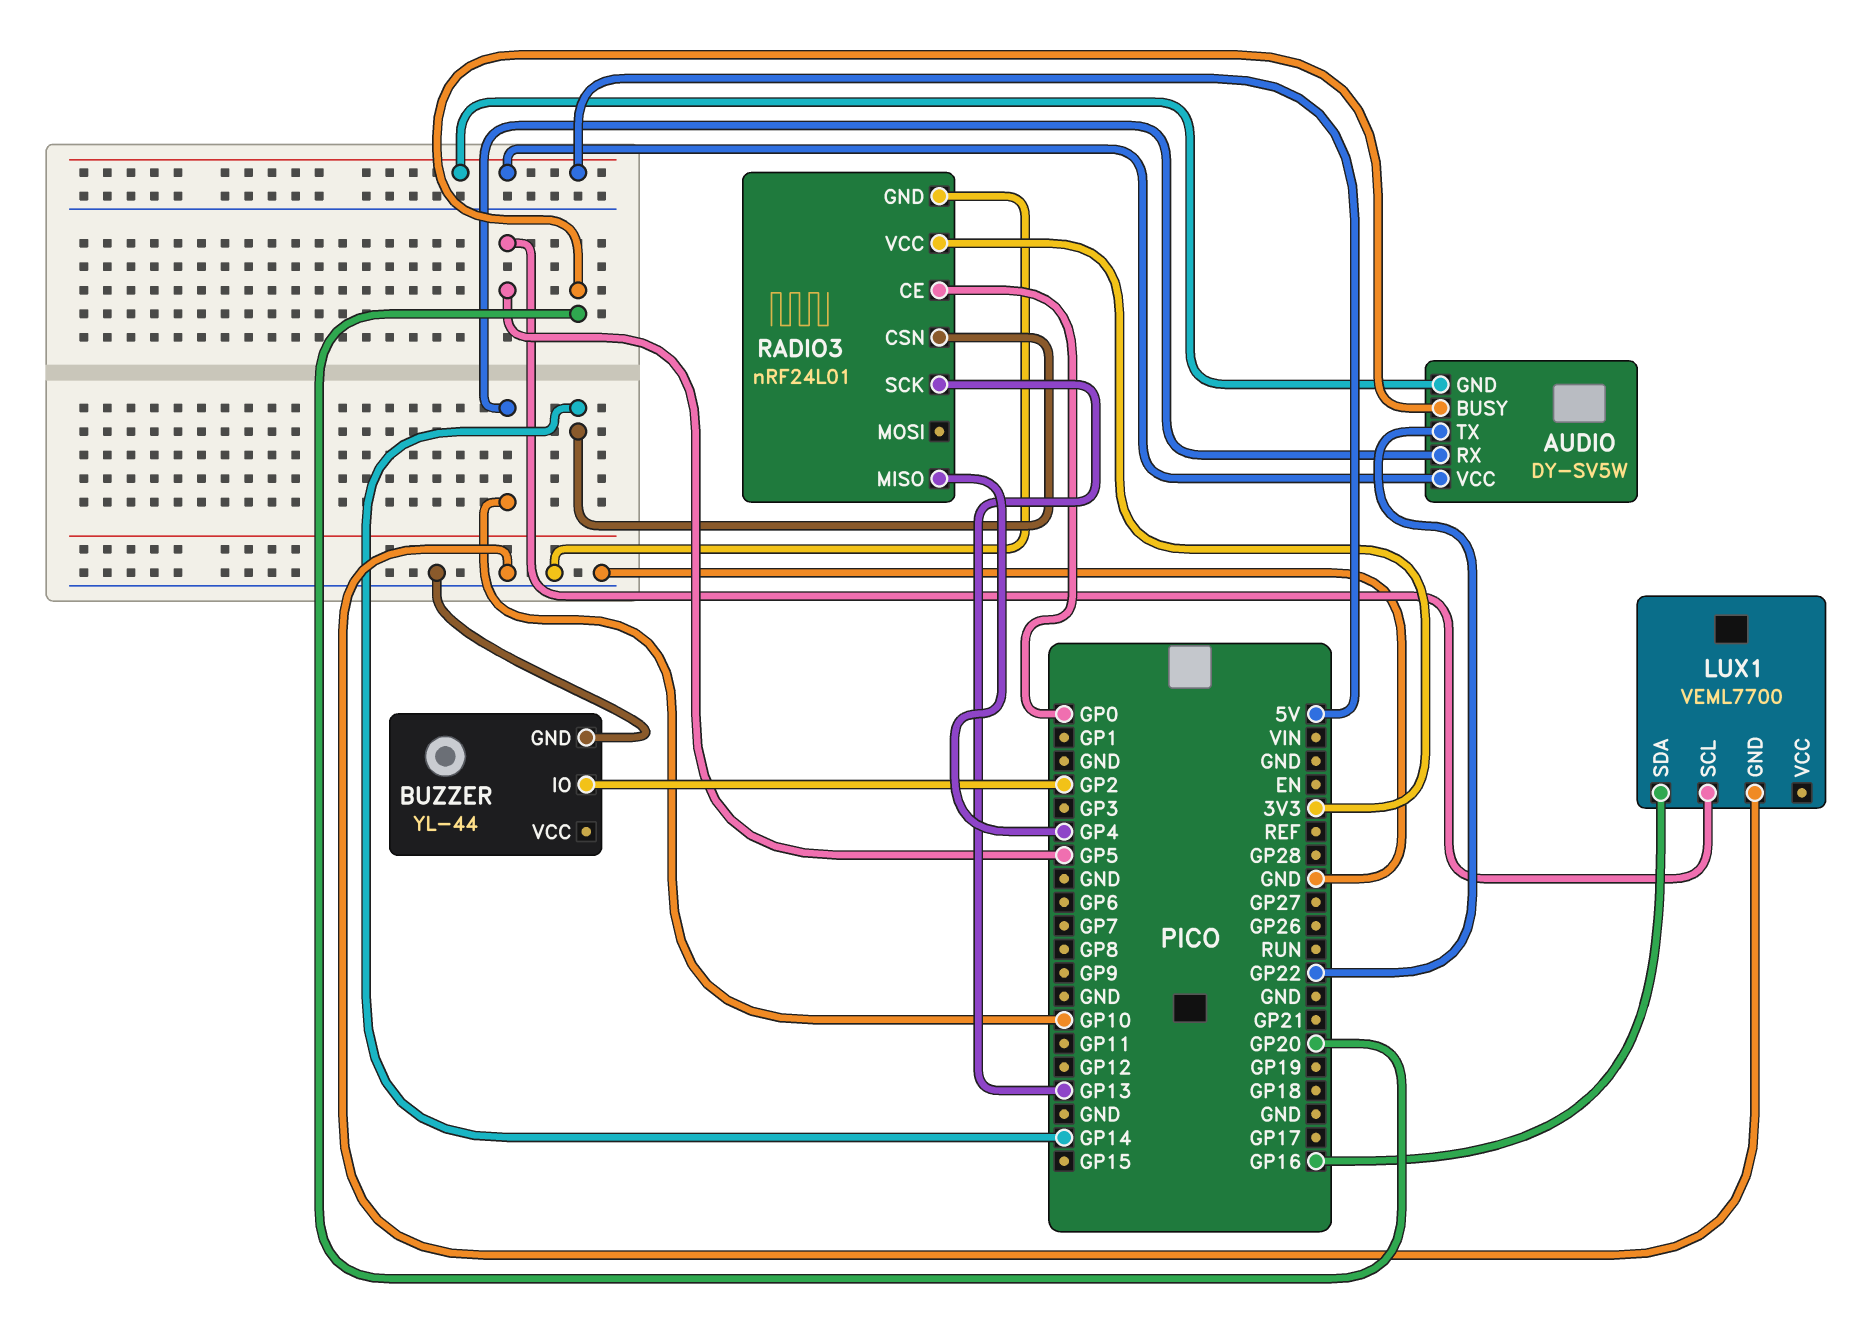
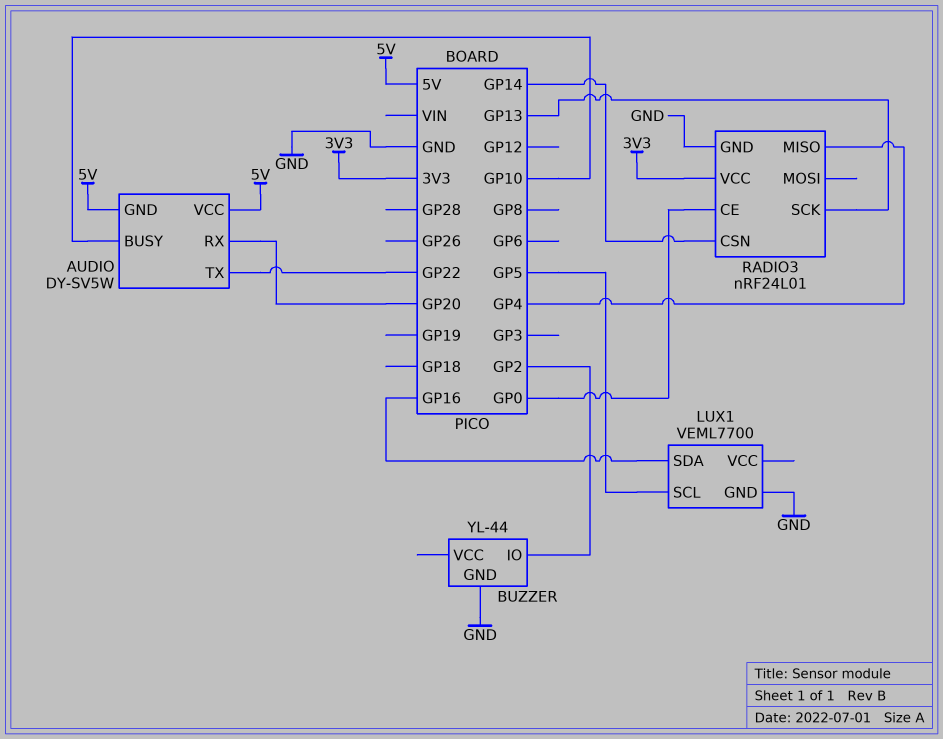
AUDIO pin BUSY: GP20 -> GP10
AUDIO pin RX: GP10 -> GP20

